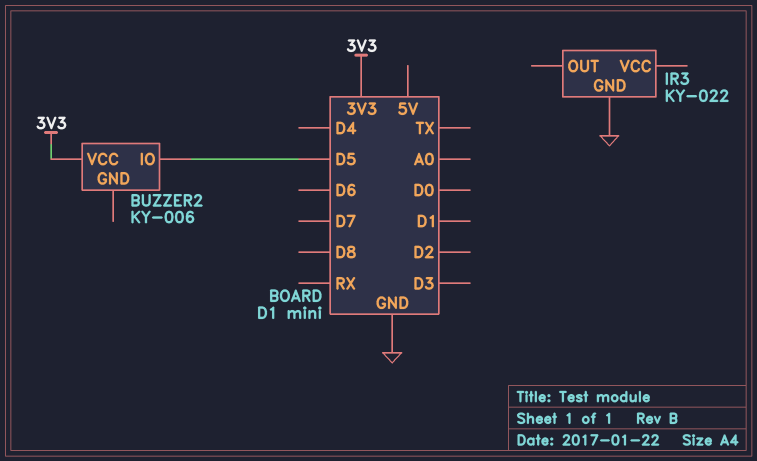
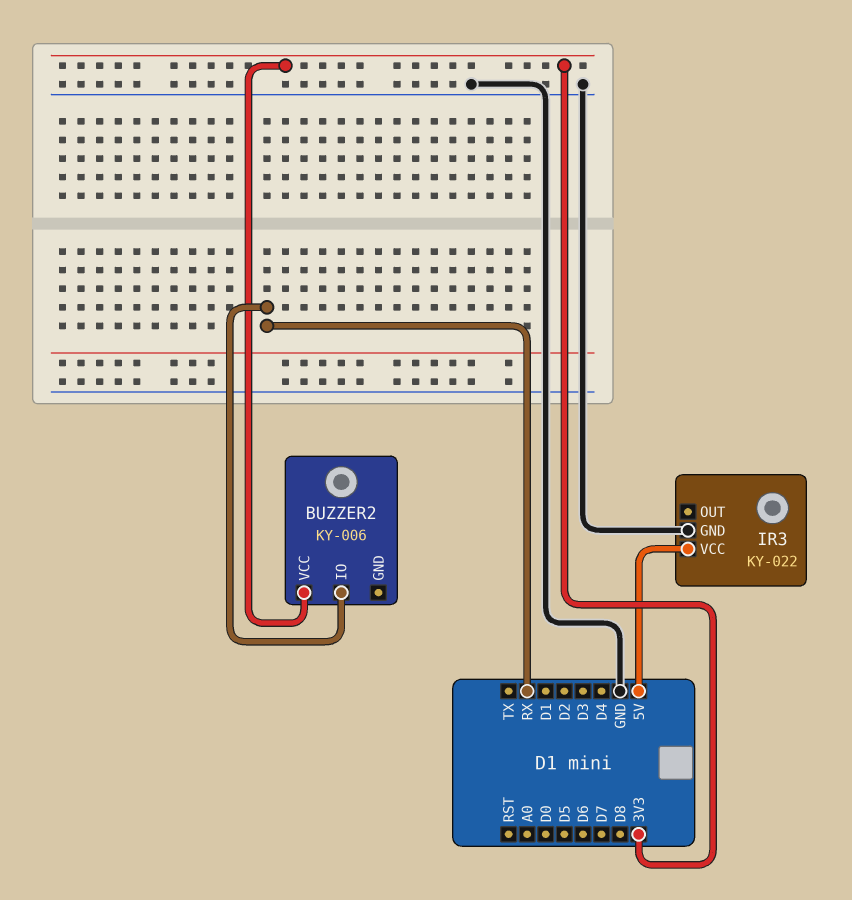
BUZZER2 pin IO: D5 -> RX
IR3 pin VCC: none -> 5V

